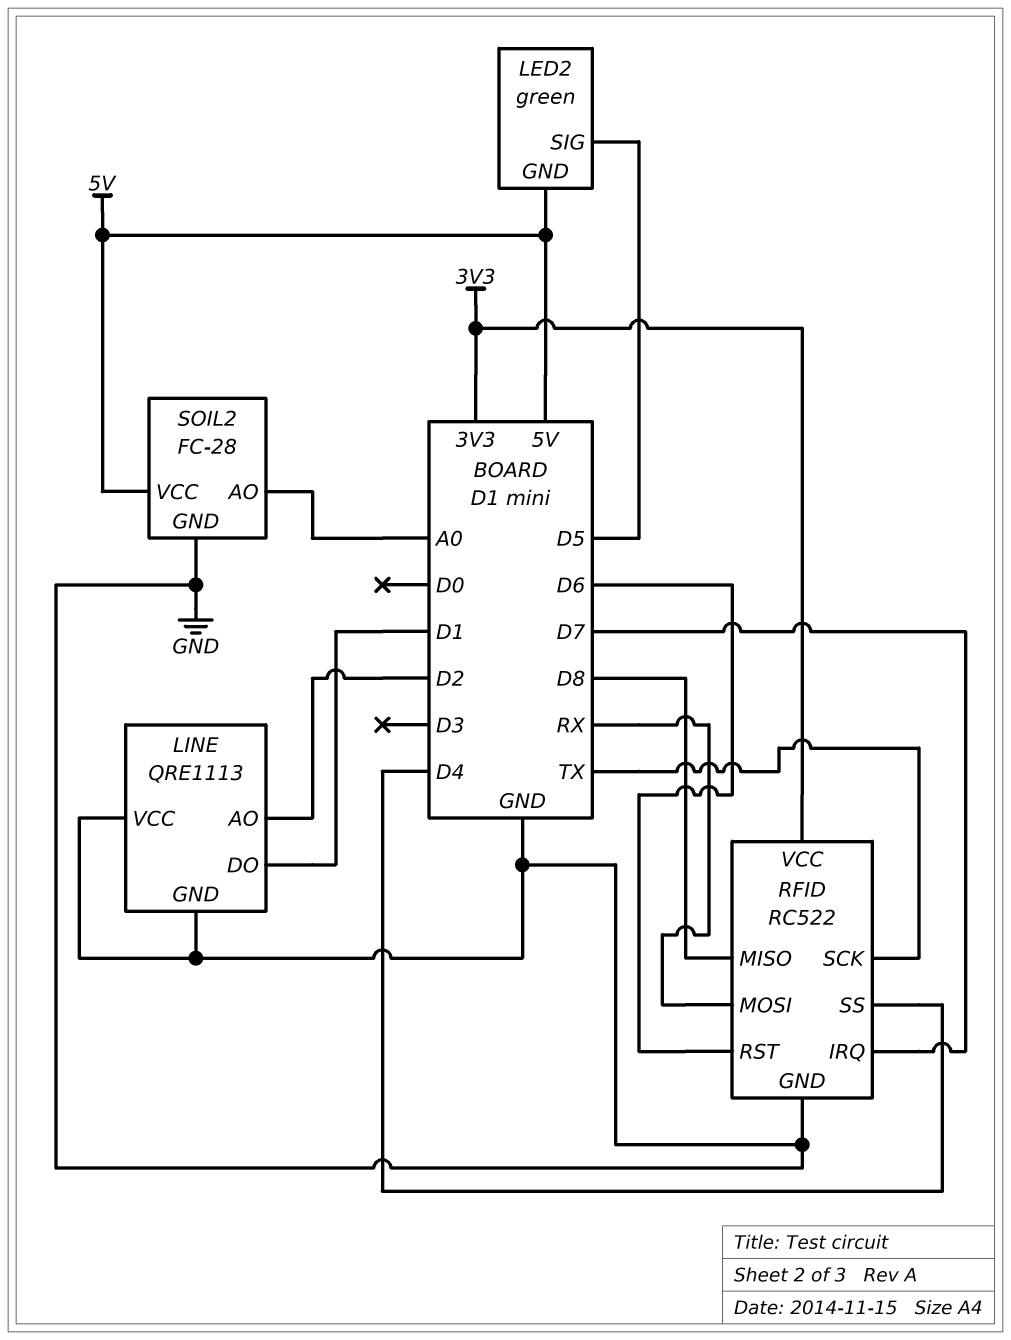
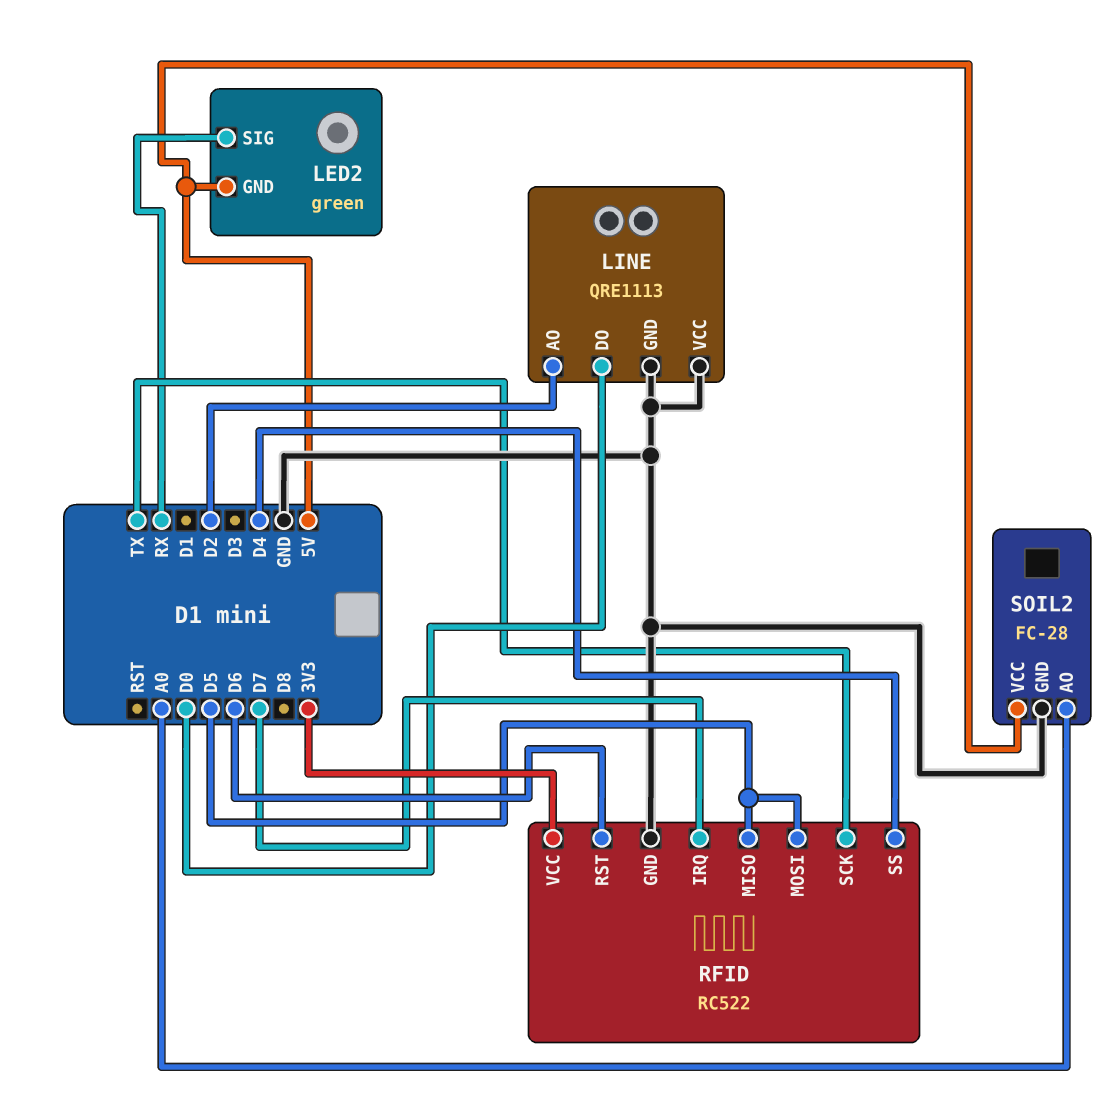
LED2 pin SIG: D5 -> RX
LINE pin DO: D1 -> D0
RFID pin MISO: D8 -> D5
RFID pin MOSI: RX -> D5

